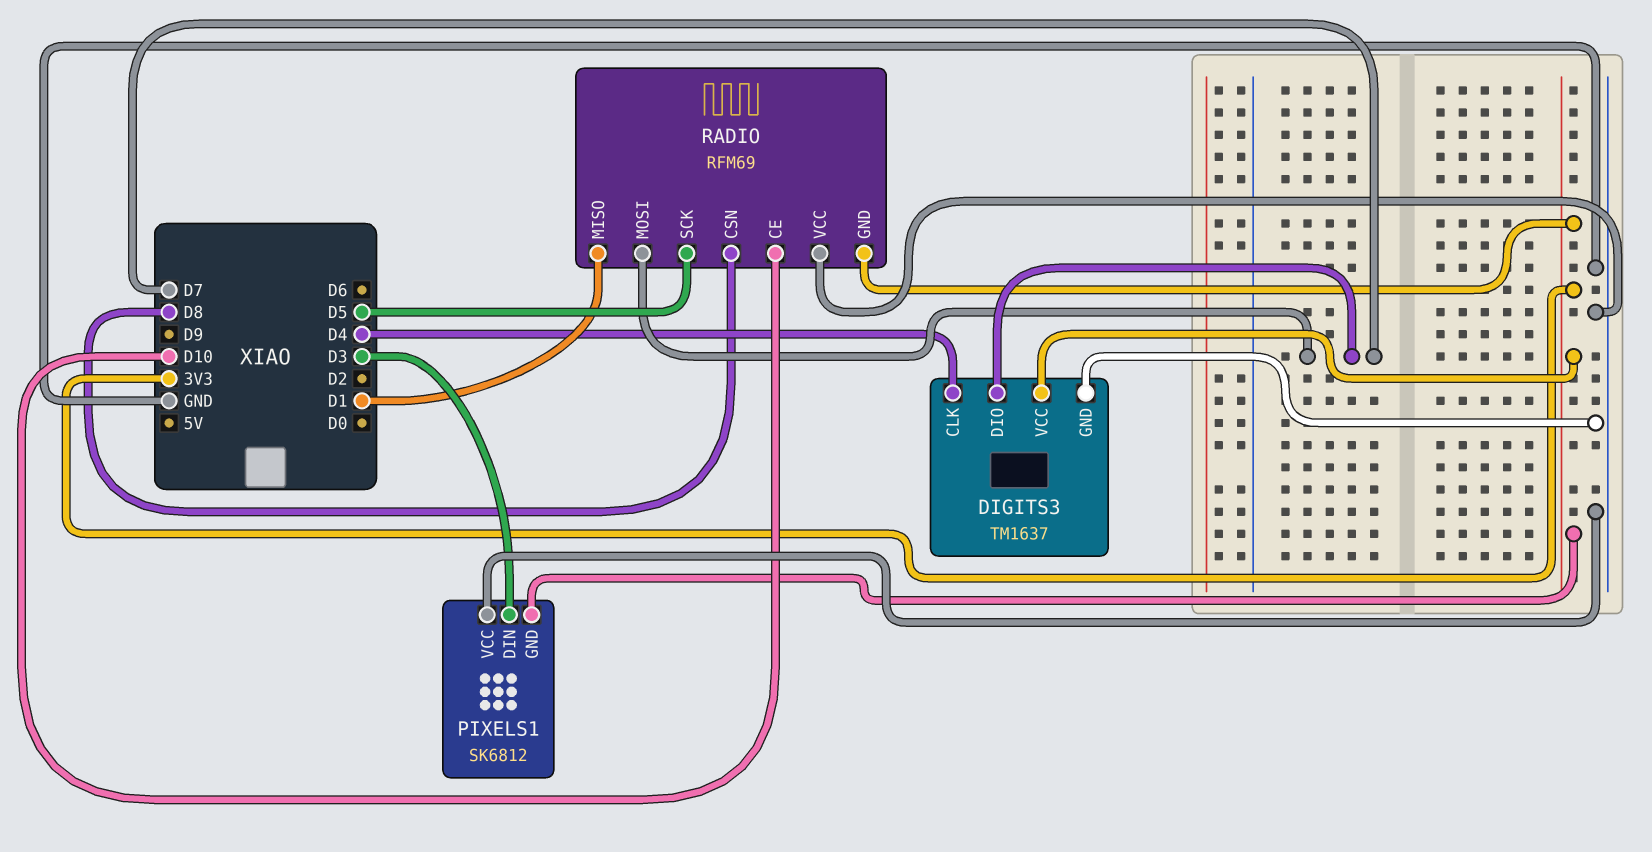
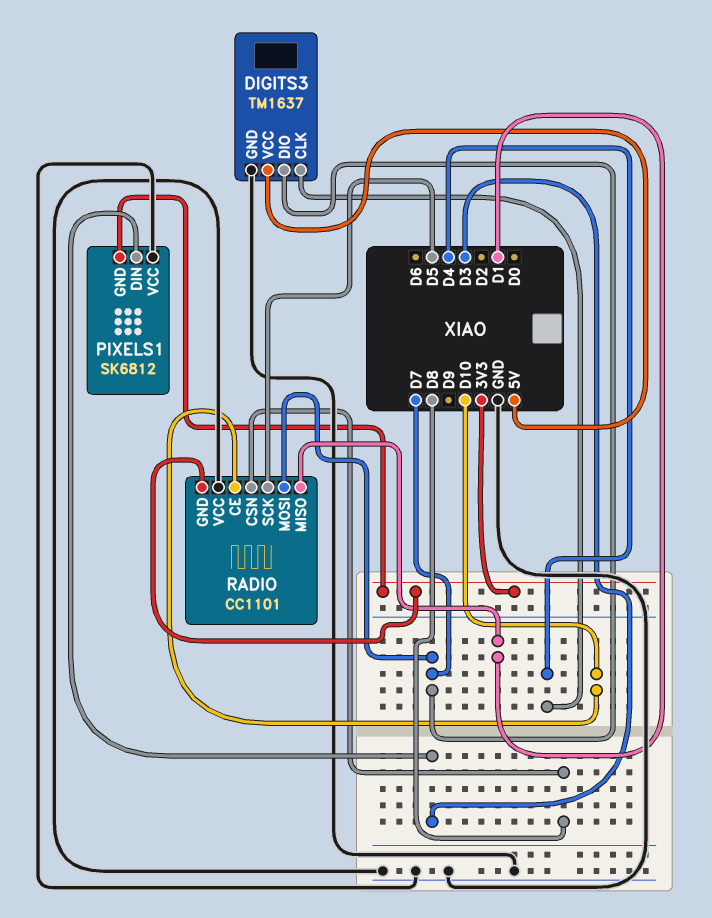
DIGITS3 pin VCC: 3V3 -> 5V
RADIO: RFM69 -> CC1101

